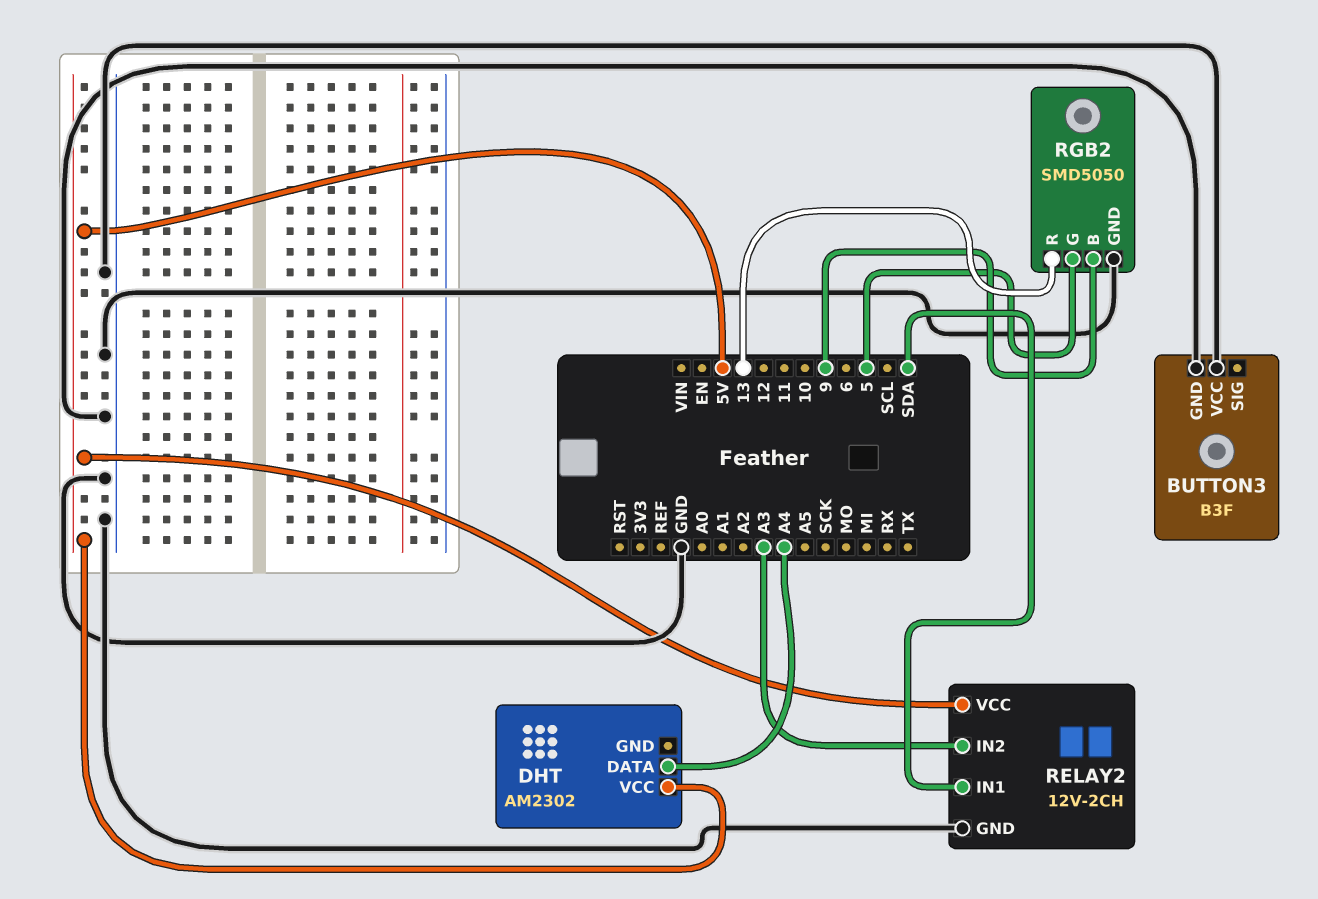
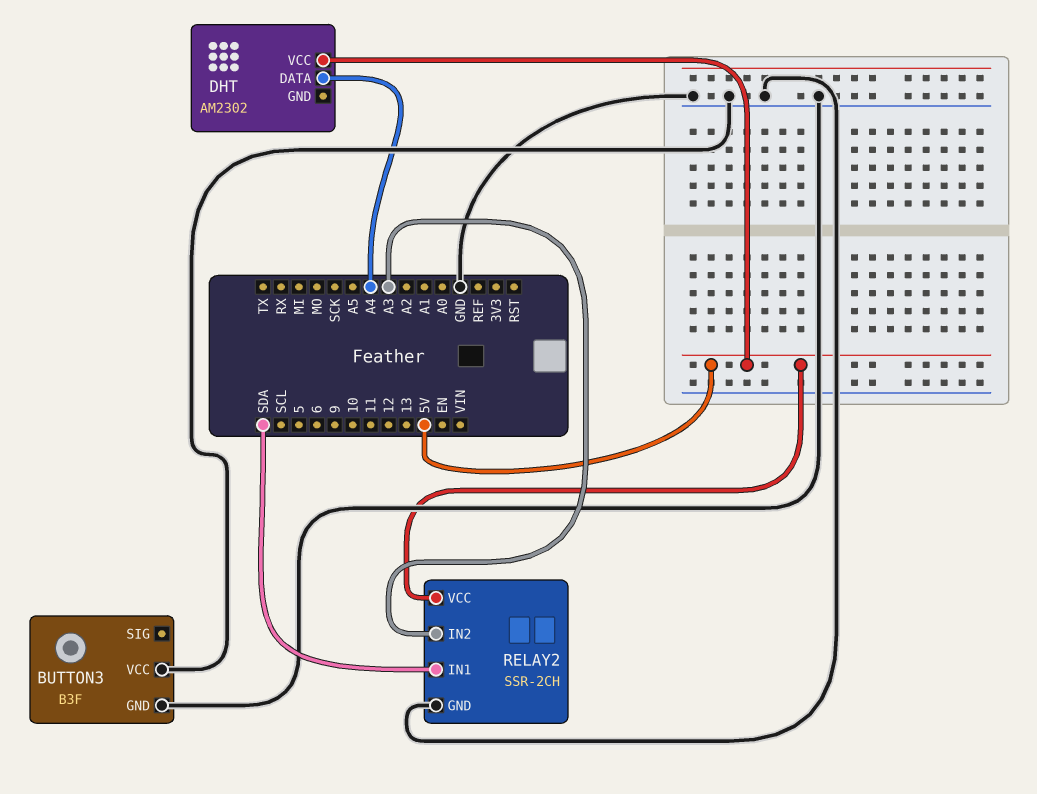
RELAY2: 12V-2CH -> SSR-2CH
RGB2: SMD5050 -> none
RGB2 pin B: 9 -> none
RGB2 pin G: 5 -> none
RGB2 pin GND: GND -> none
RGB2 pin R: 13 -> none

